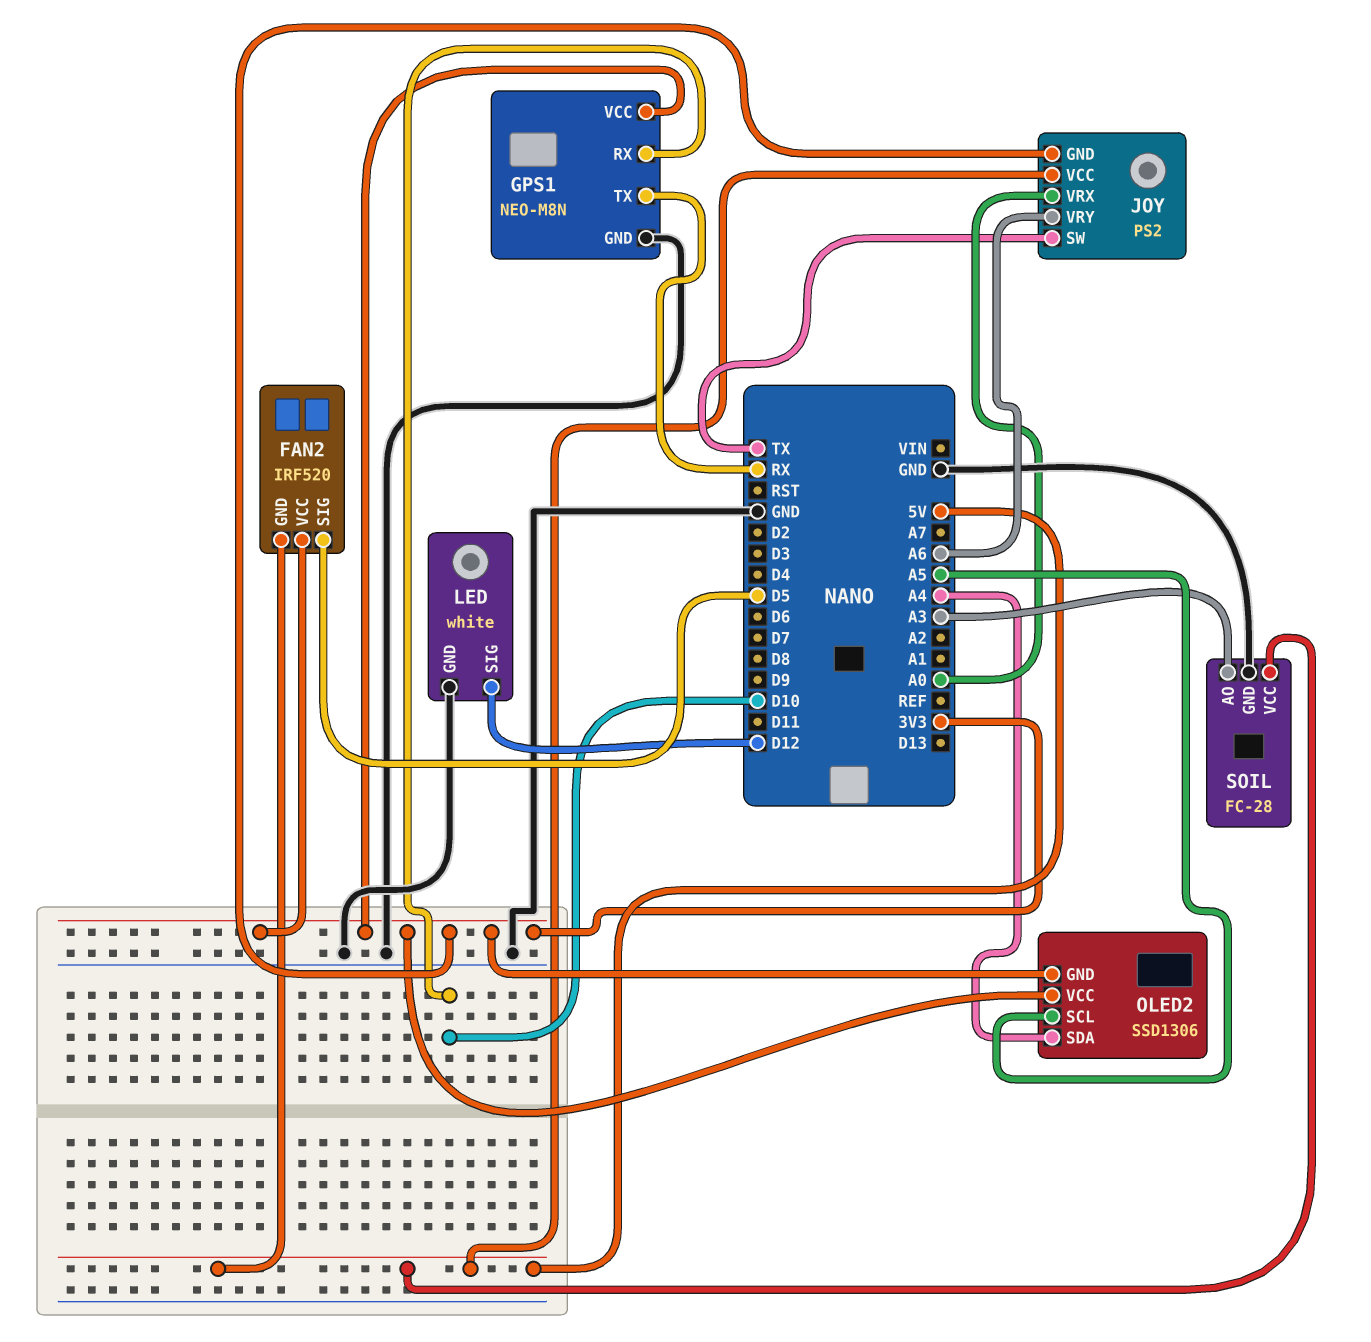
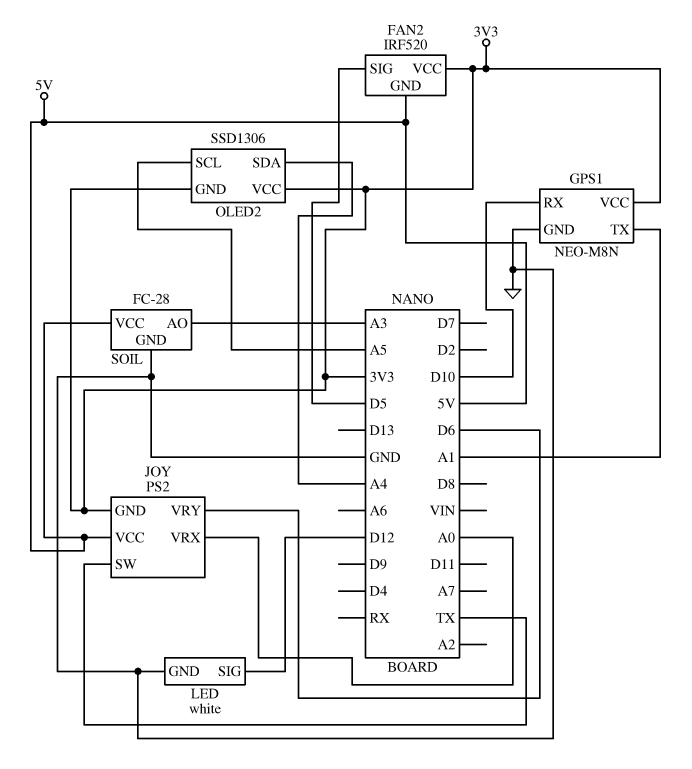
GPS1 pin TX: RX -> A1
JOY pin VRY: A6 -> D6

